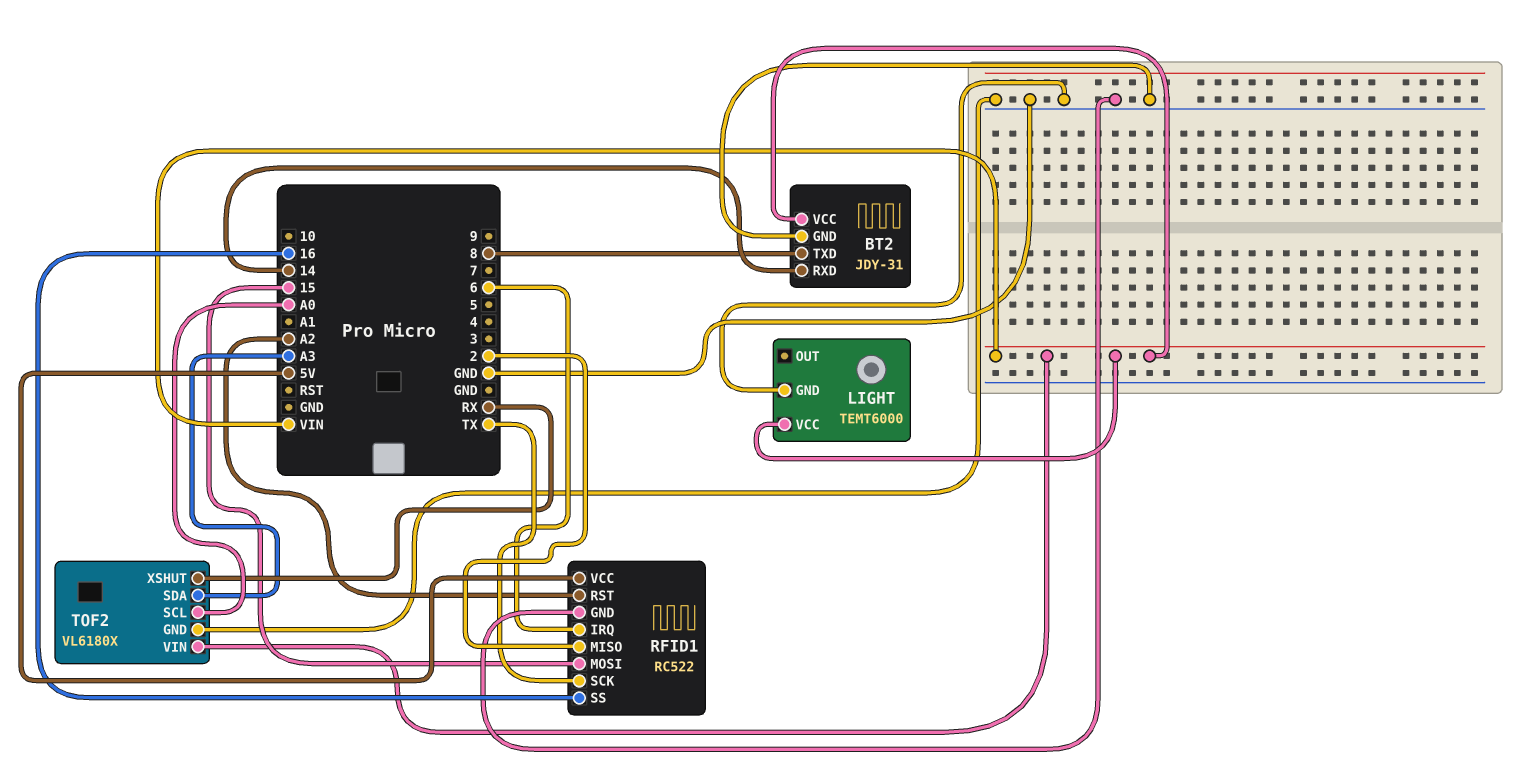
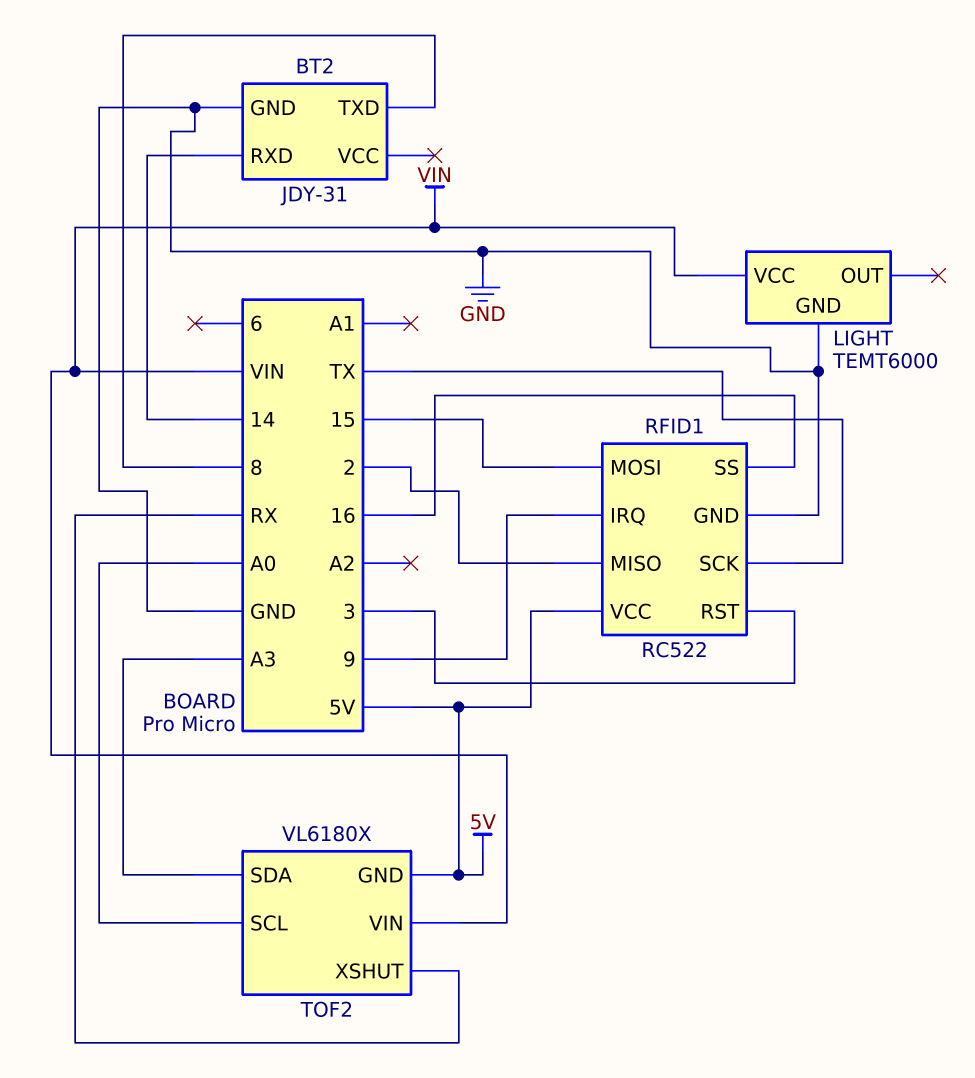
BT2 pin VCC: VIN -> none
RFID1 pin IRQ: 6 -> 9
RFID1 pin RST: A2 -> 3
TOF2 pin GND: GND -> 5V

